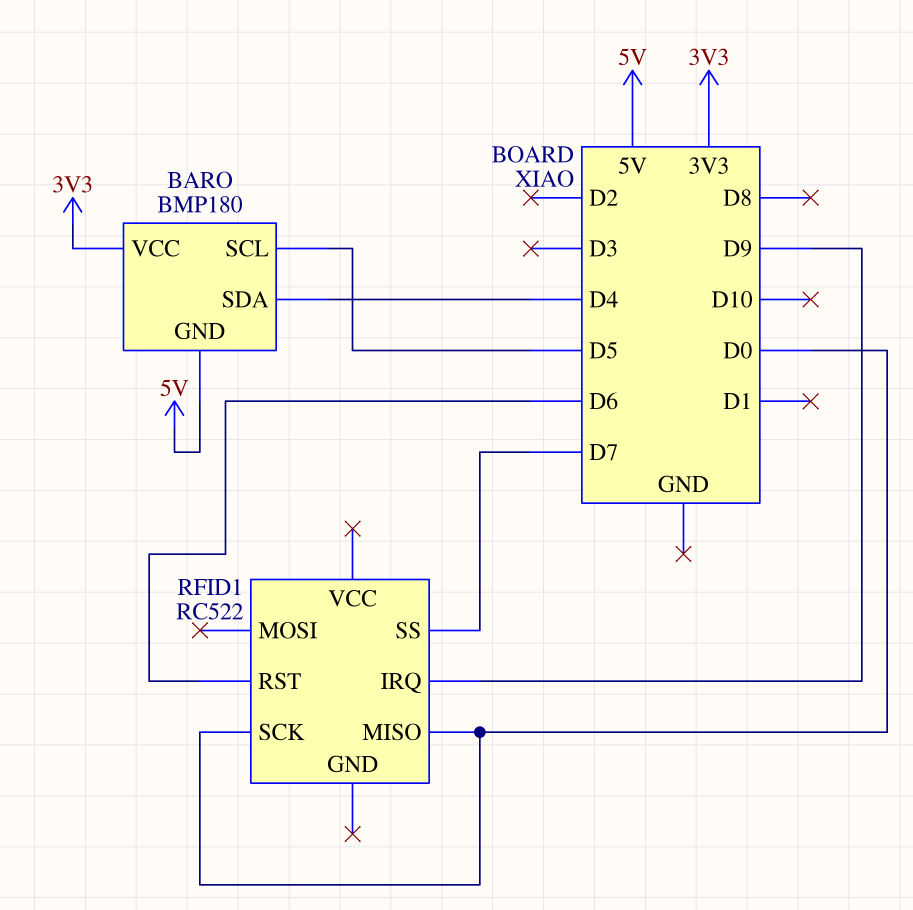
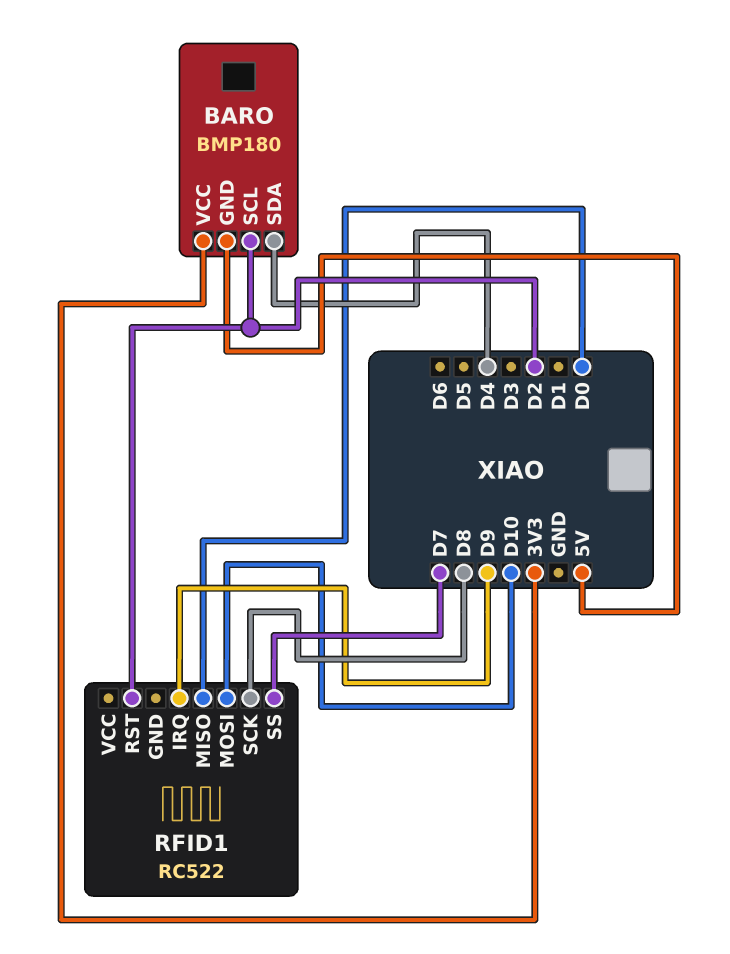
BARO pin SCL: D5 -> D2
RFID1 pin MOSI: none -> D10
RFID1 pin RST: D6 -> D2
RFID1 pin SCK: D0 -> D8

